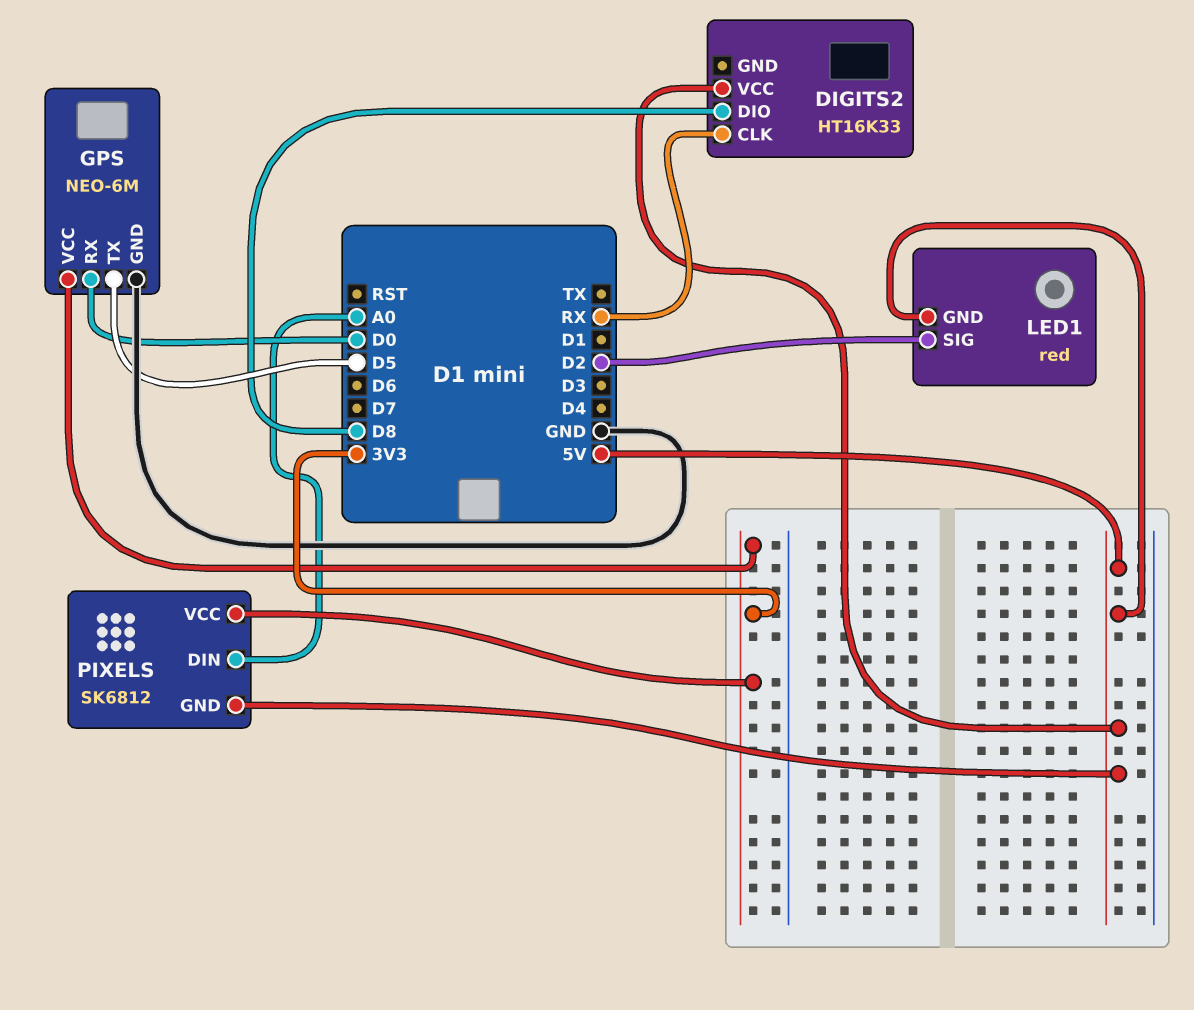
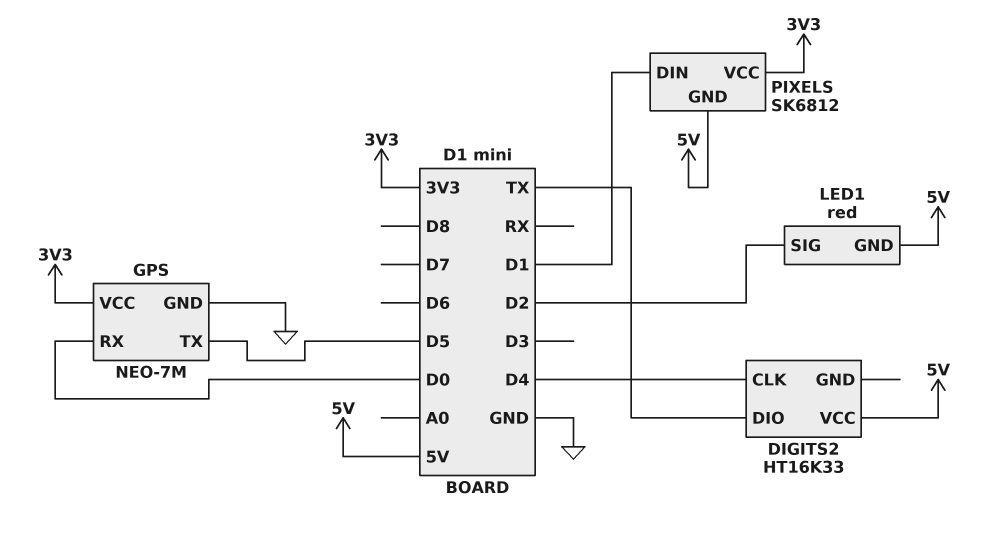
DIGITS2 pin CLK: RX -> D4
DIGITS2 pin DIO: D8 -> TX
GPS: NEO-6M -> NEO-7M
PIXELS pin DIN: A0 -> D1

